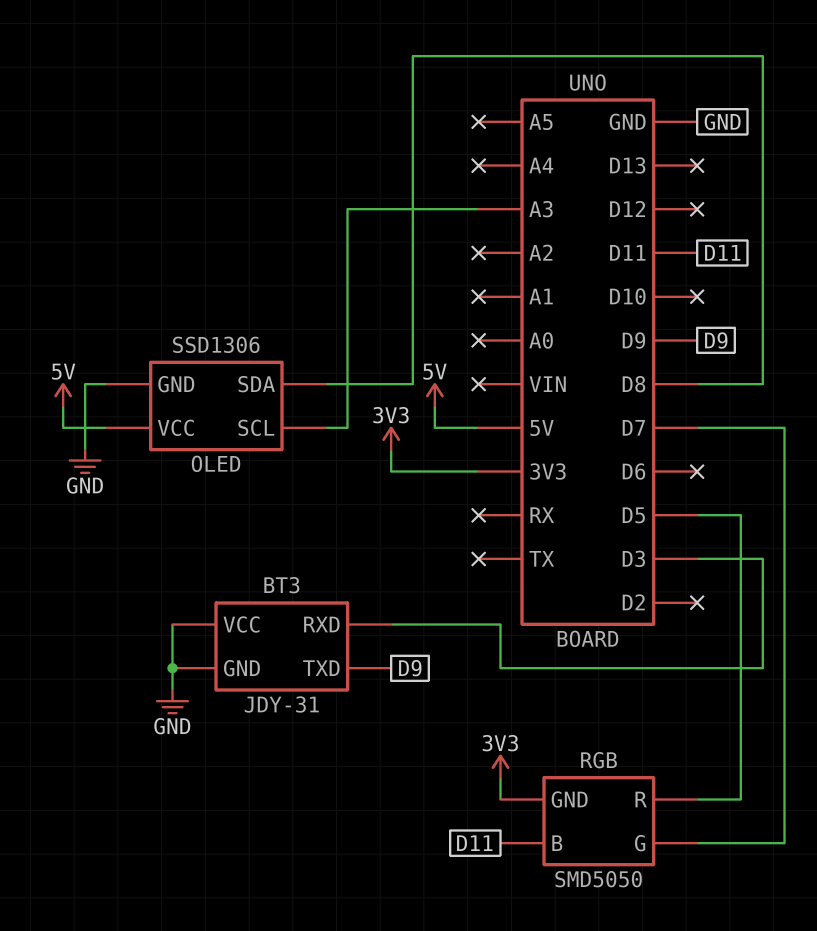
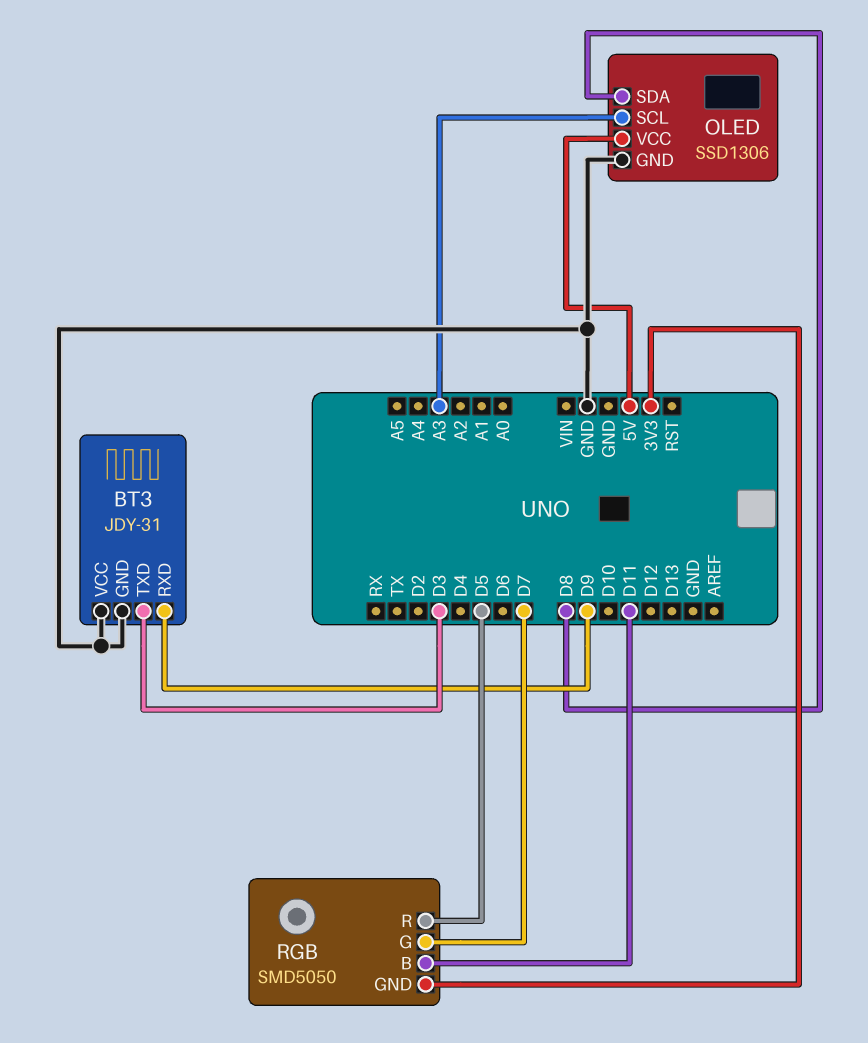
BT3 pin RXD: D3 -> D9
BT3 pin TXD: D9 -> D3

